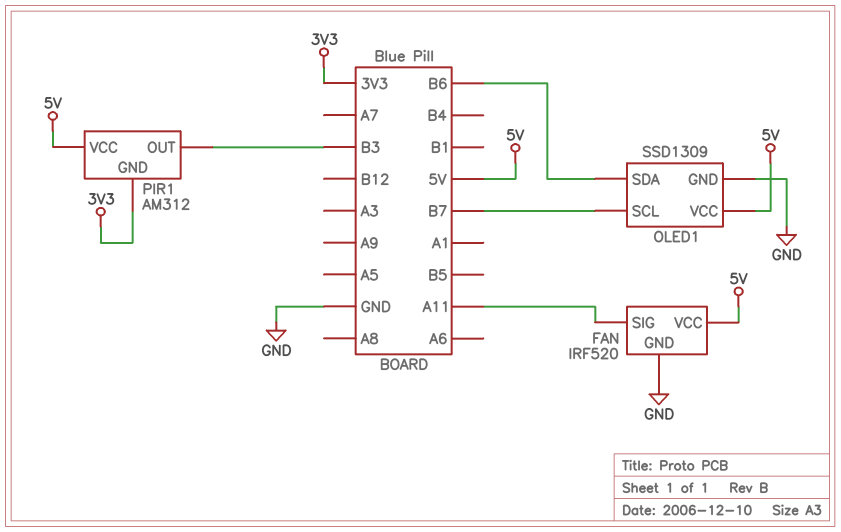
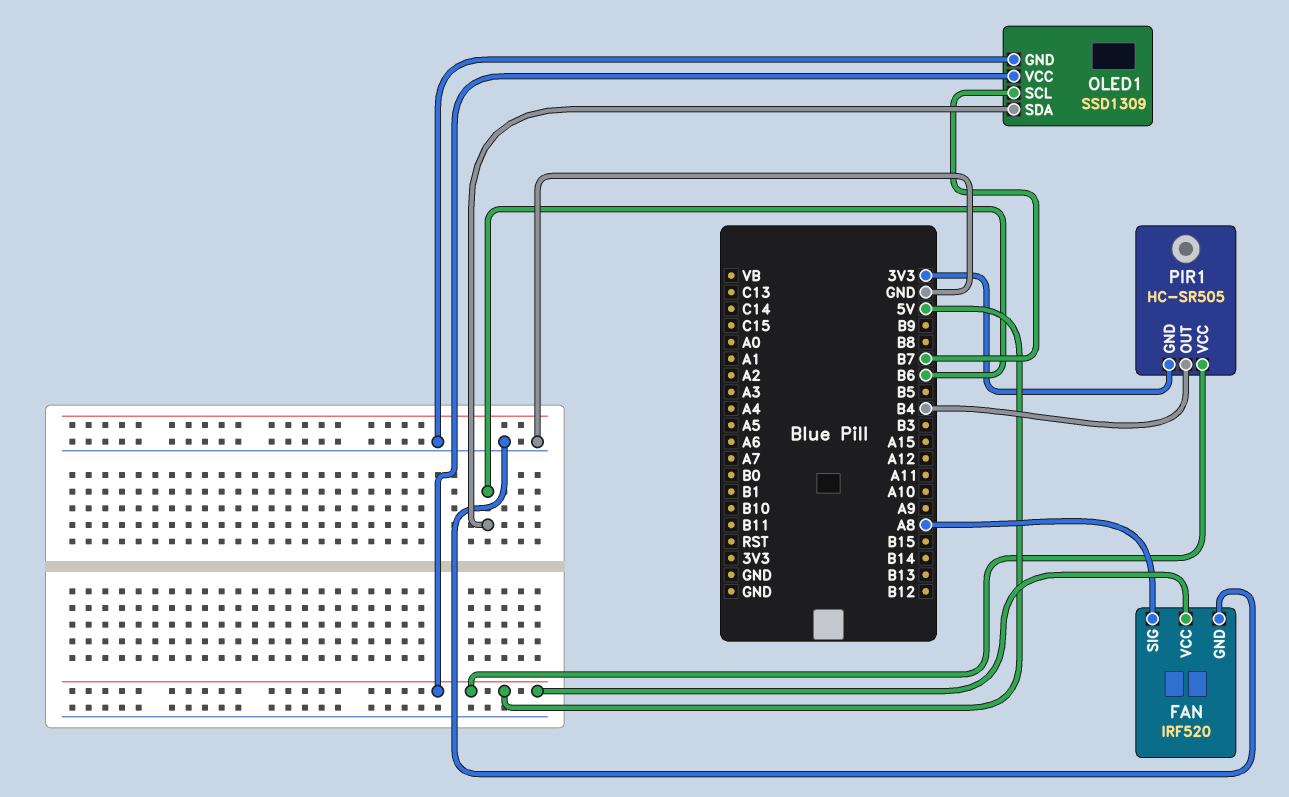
FAN pin SIG: A11 -> A8
PIR1: AM312 -> HC-SR505
PIR1 pin OUT: B3 -> B4

